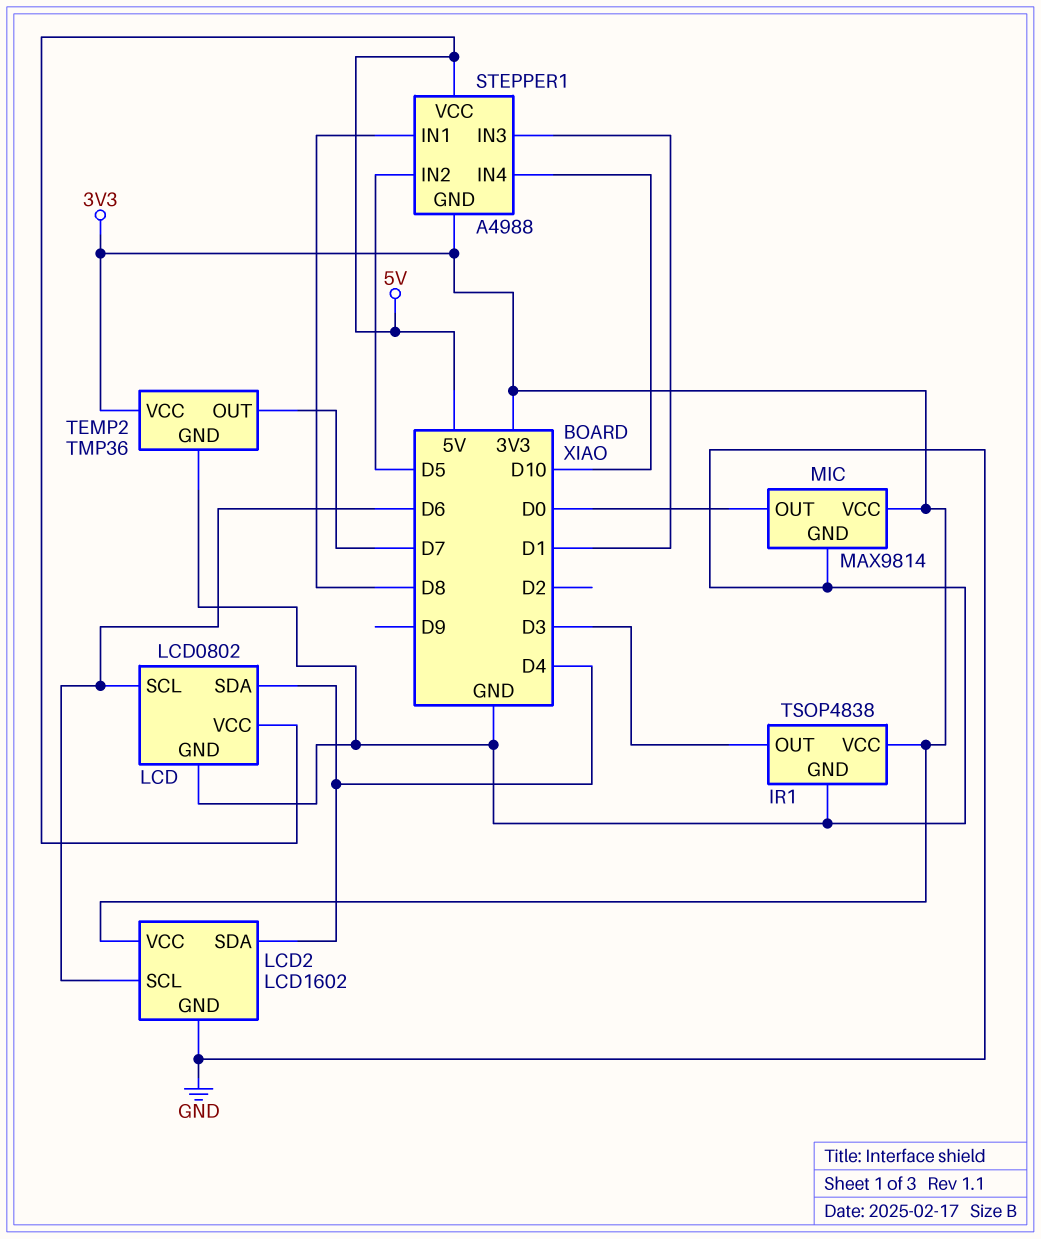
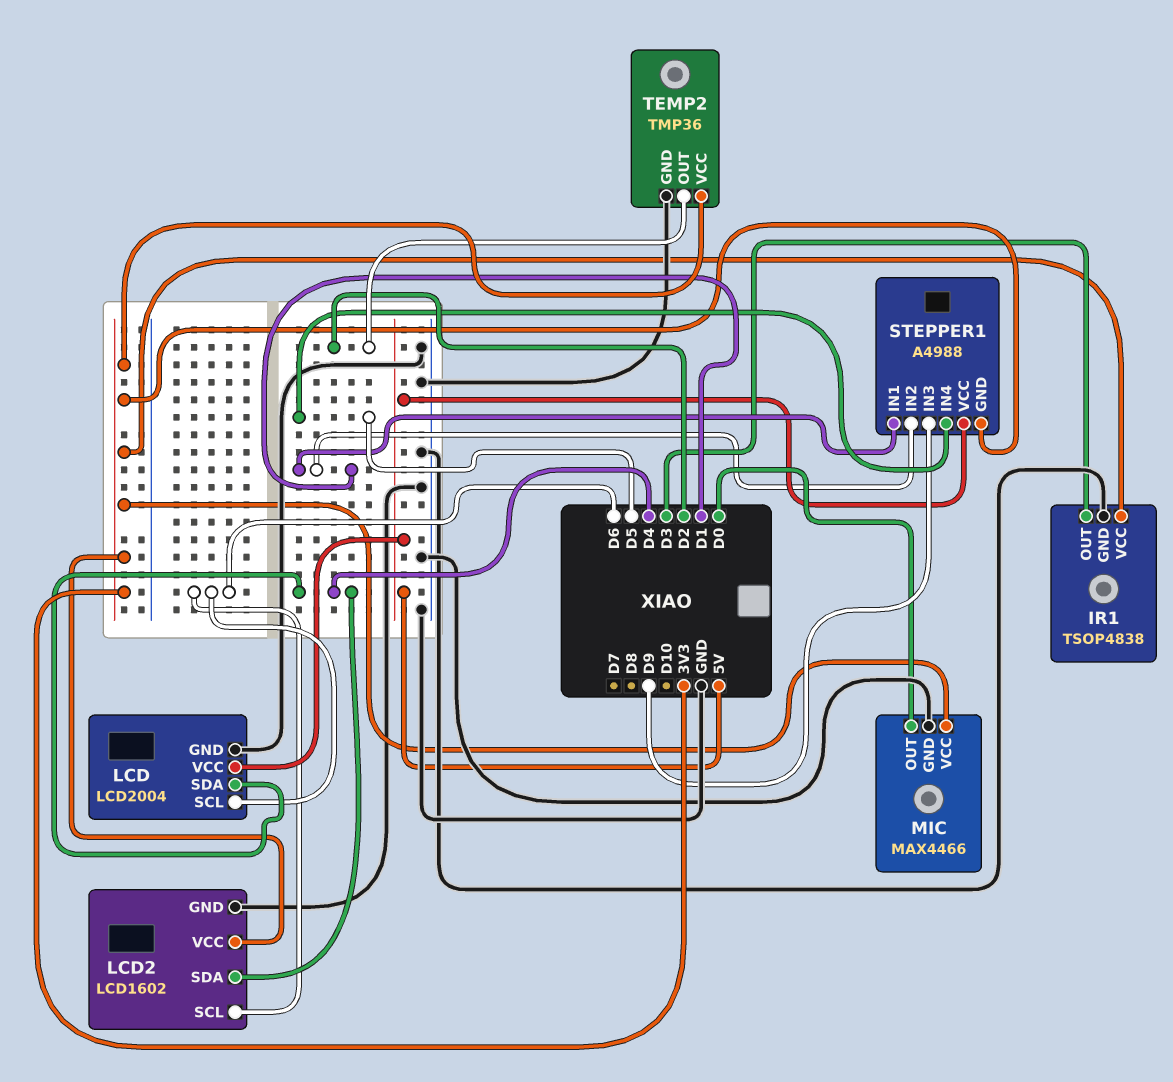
LCD: LCD0802 -> LCD2004
MIC: MAX9814 -> MAX4466
STEPPER1 pin IN1: D8 -> D1
STEPPER1 pin IN2: D5 -> D1
STEPPER1 pin IN3: D1 -> D9
STEPPER1 pin IN4: D10 -> D5
TEMP2 pin OUT: D7 -> D2

